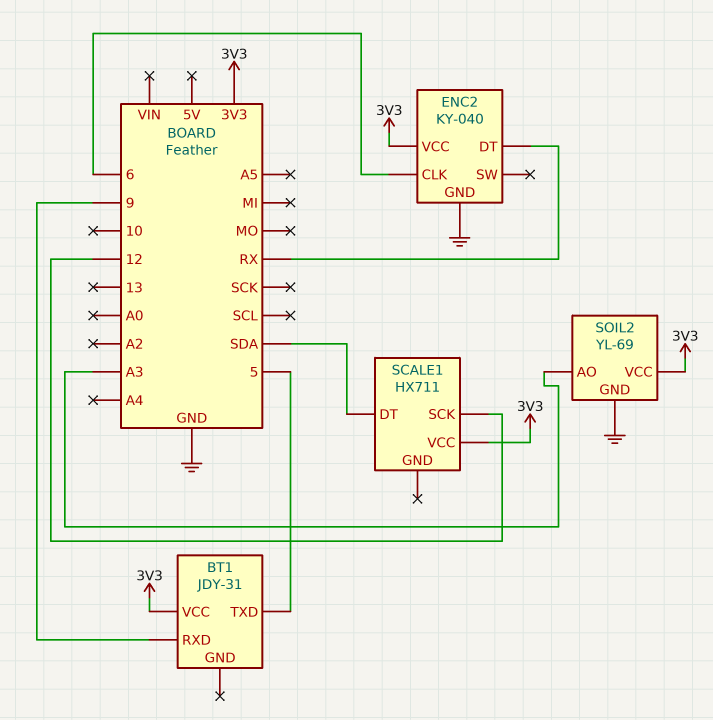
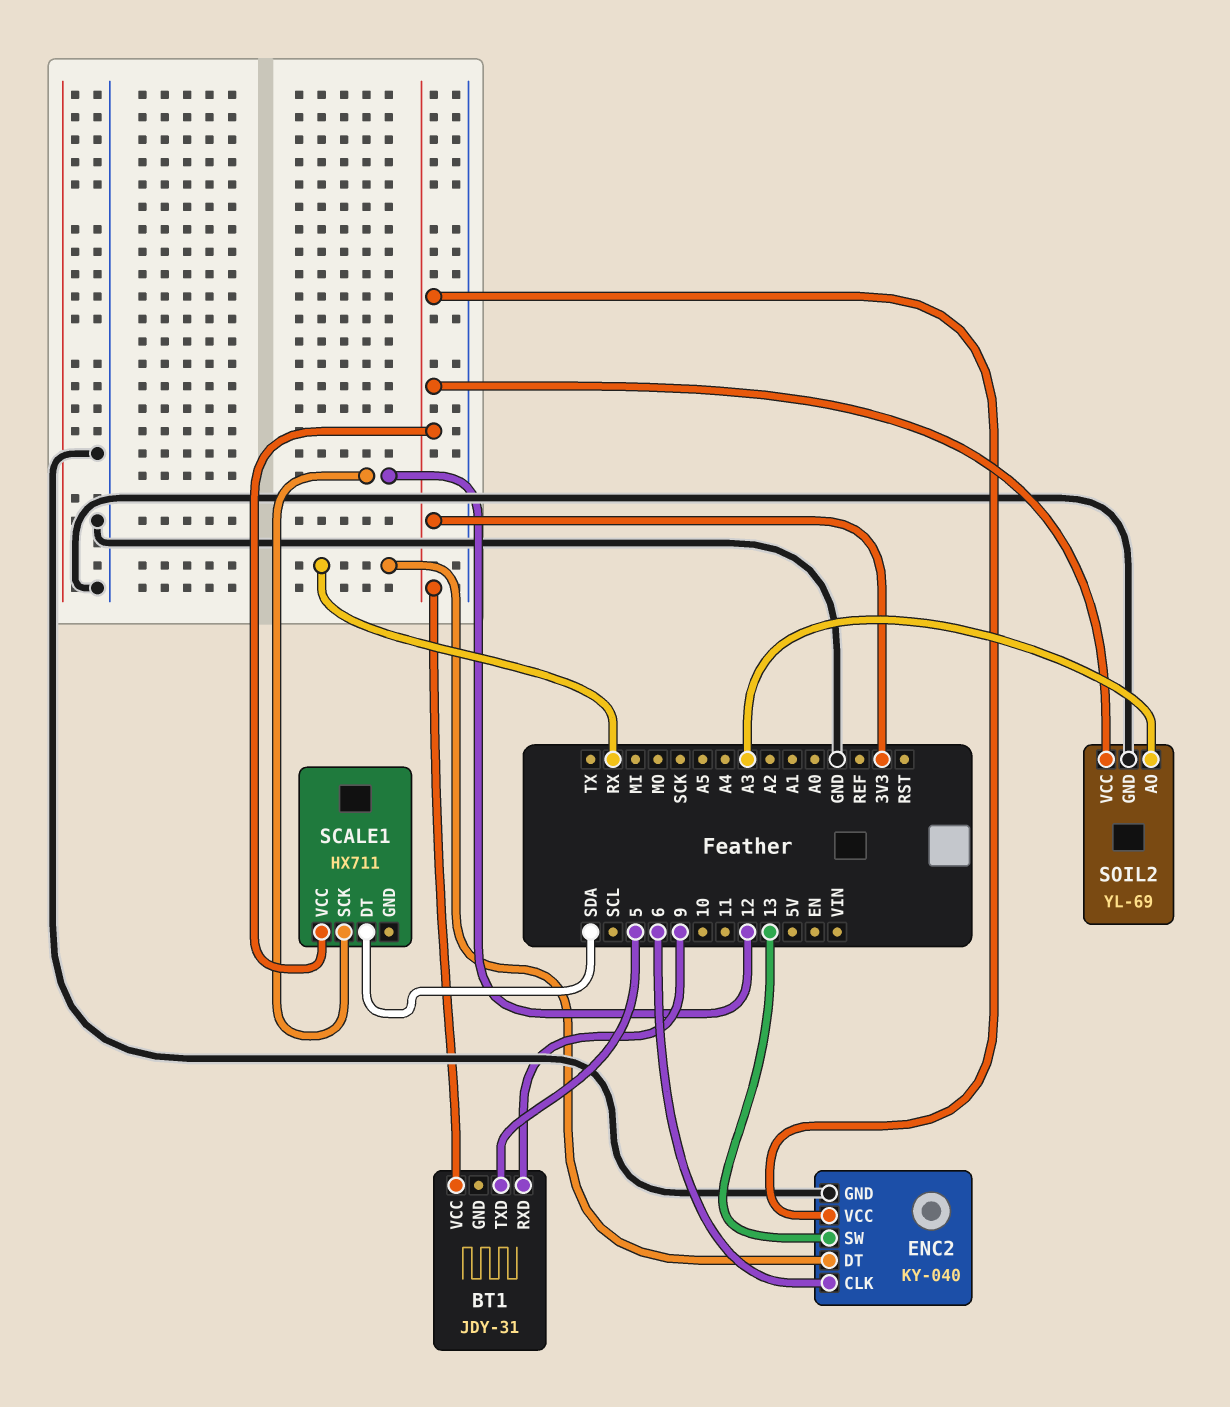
ENC2 pin SW: none -> 13

